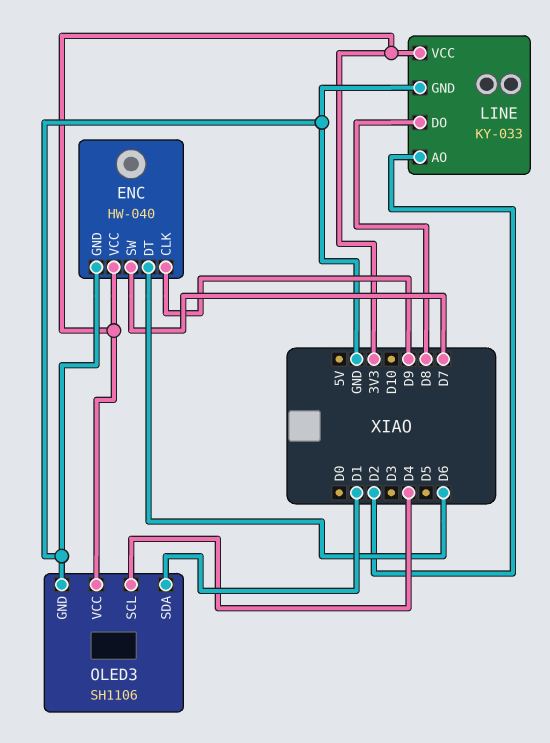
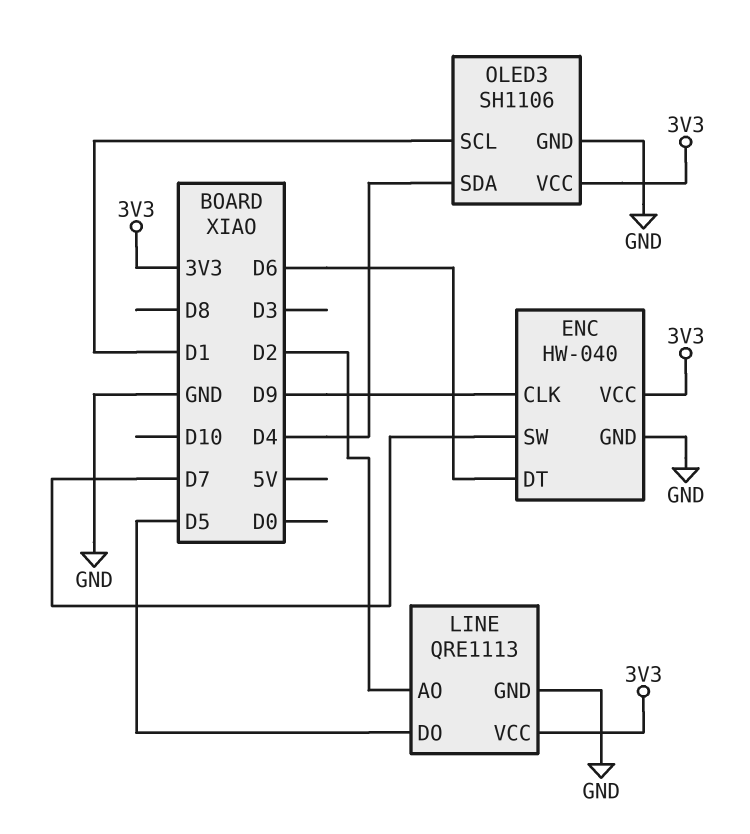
LINE: KY-033 -> QRE1113
LINE pin DO: D8 -> D5
OLED3 pin SCL: D4 -> D1
OLED3 pin SDA: D1 -> D4

